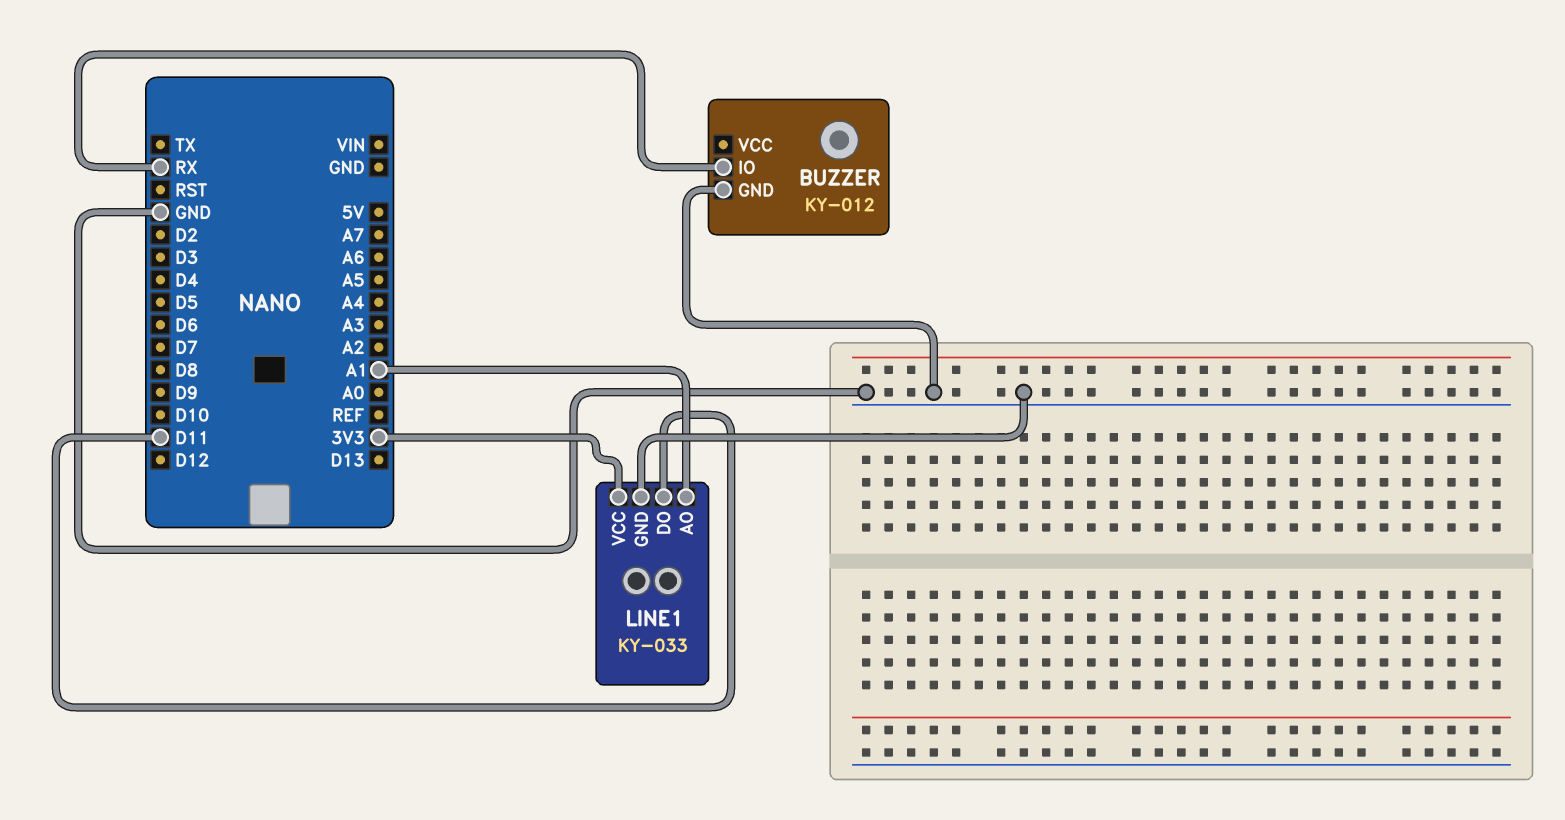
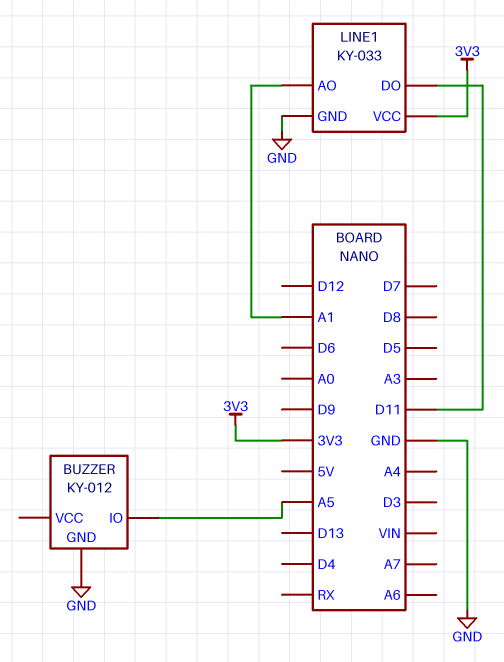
BUZZER pin IO: RX -> A5

